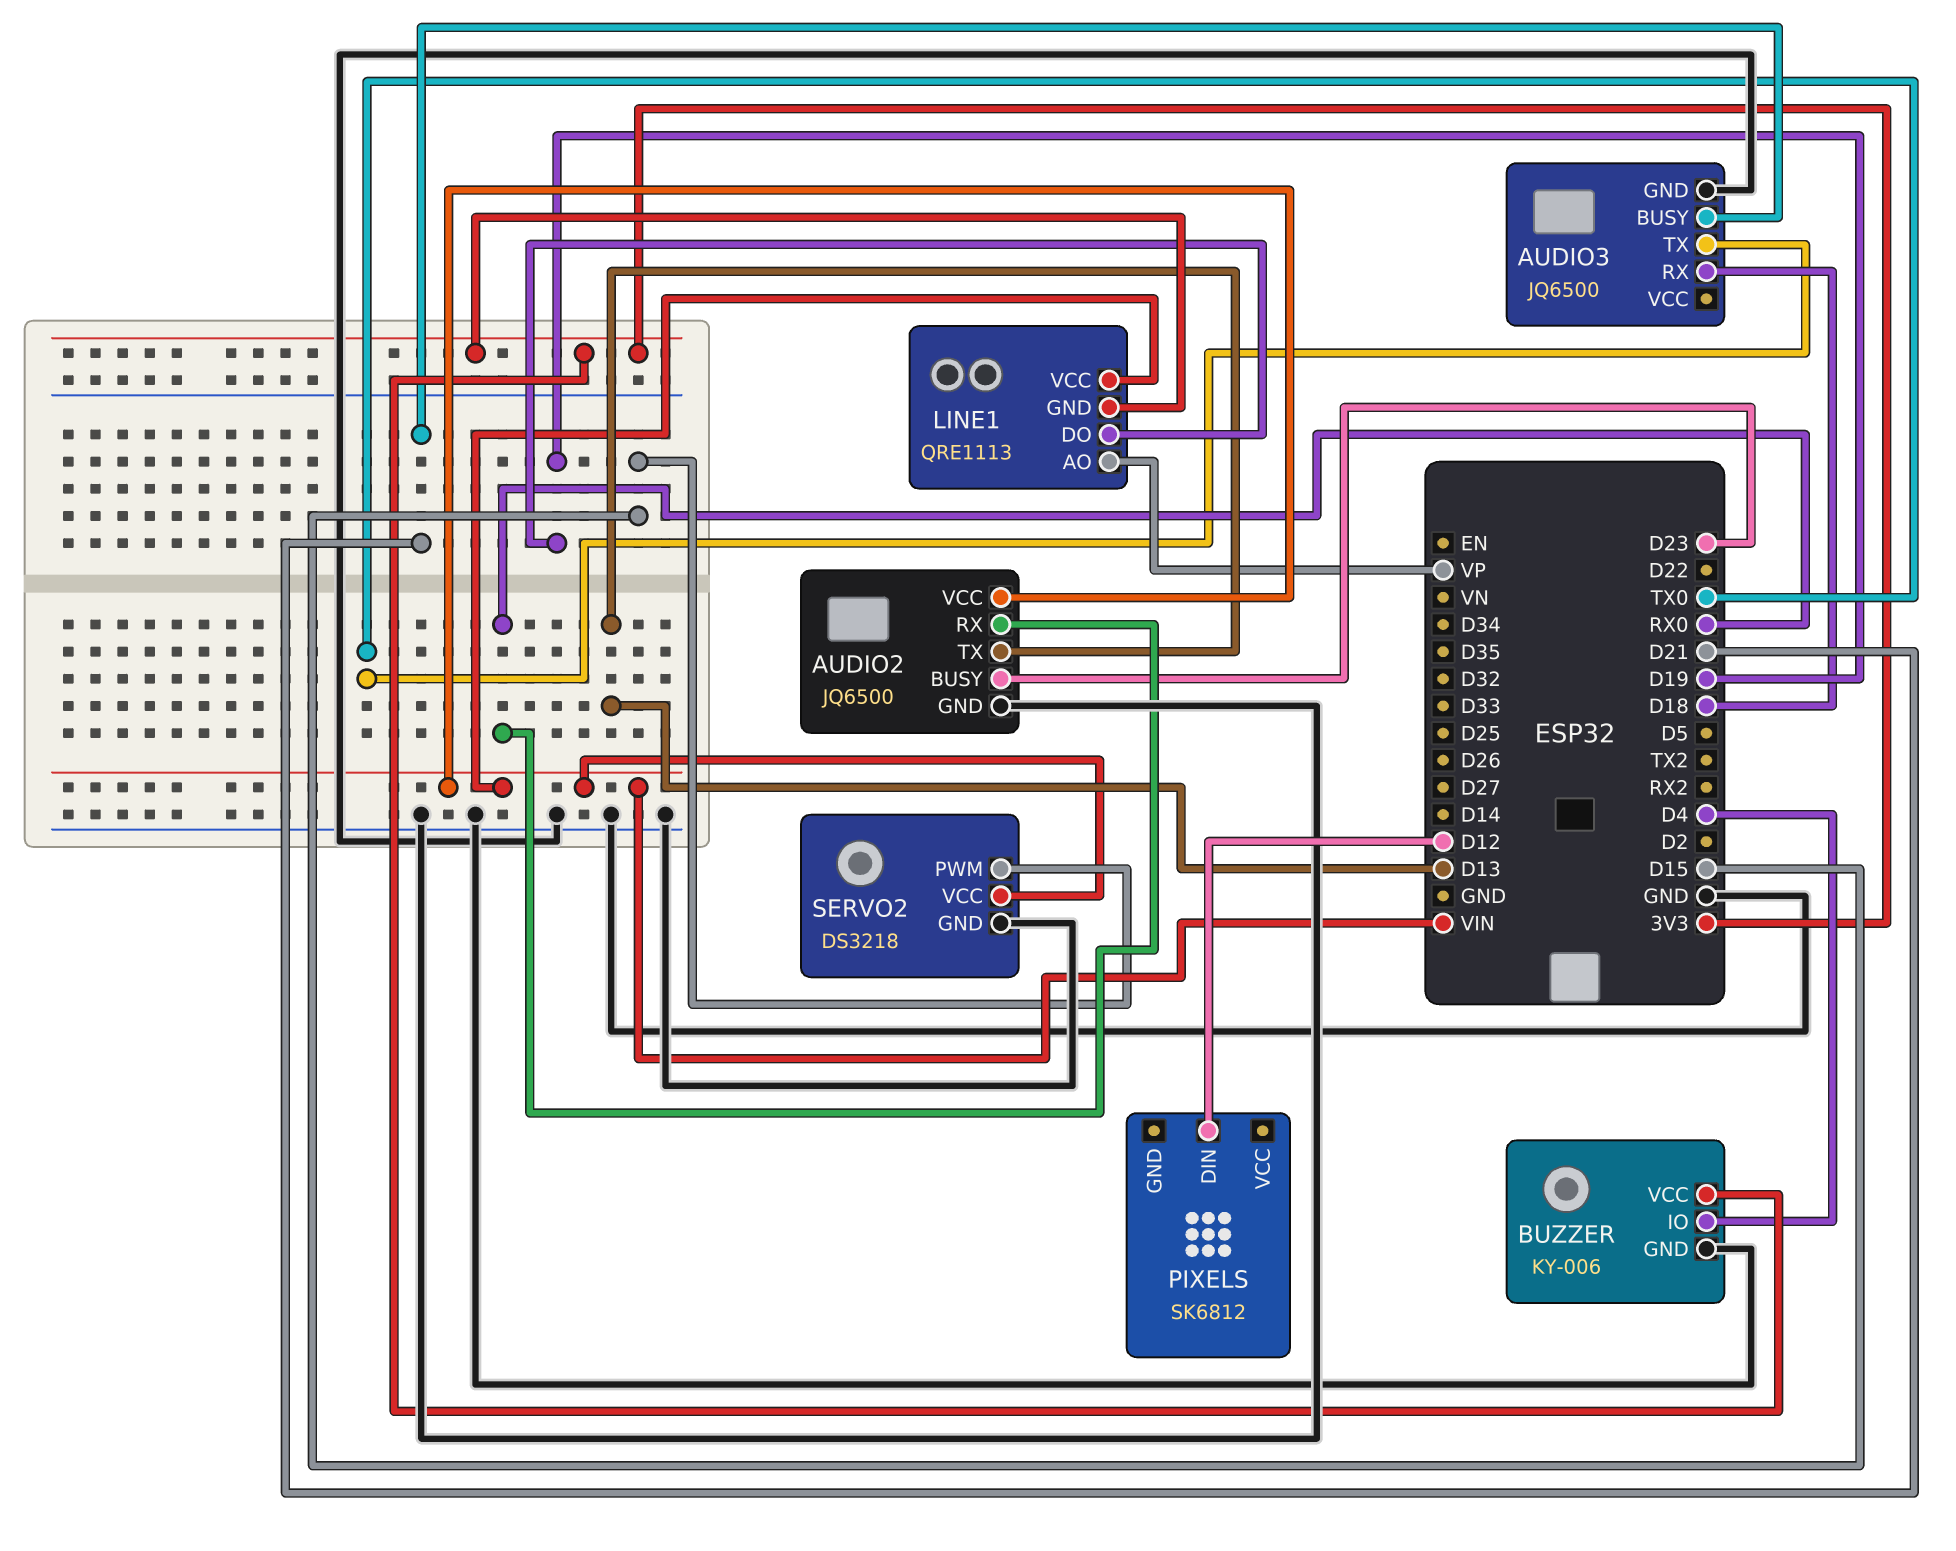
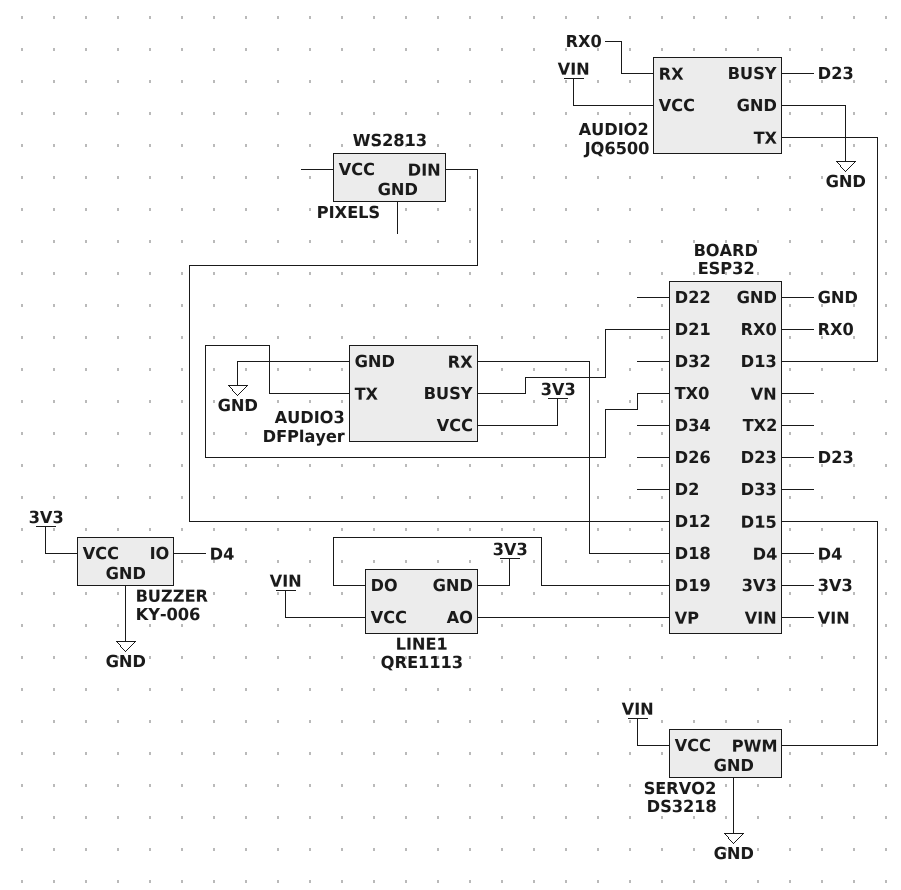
AUDIO3: JQ6500 -> DFPlayer
AUDIO3 pin VCC: none -> 3V3
PIXELS: SK6812 -> WS2813

